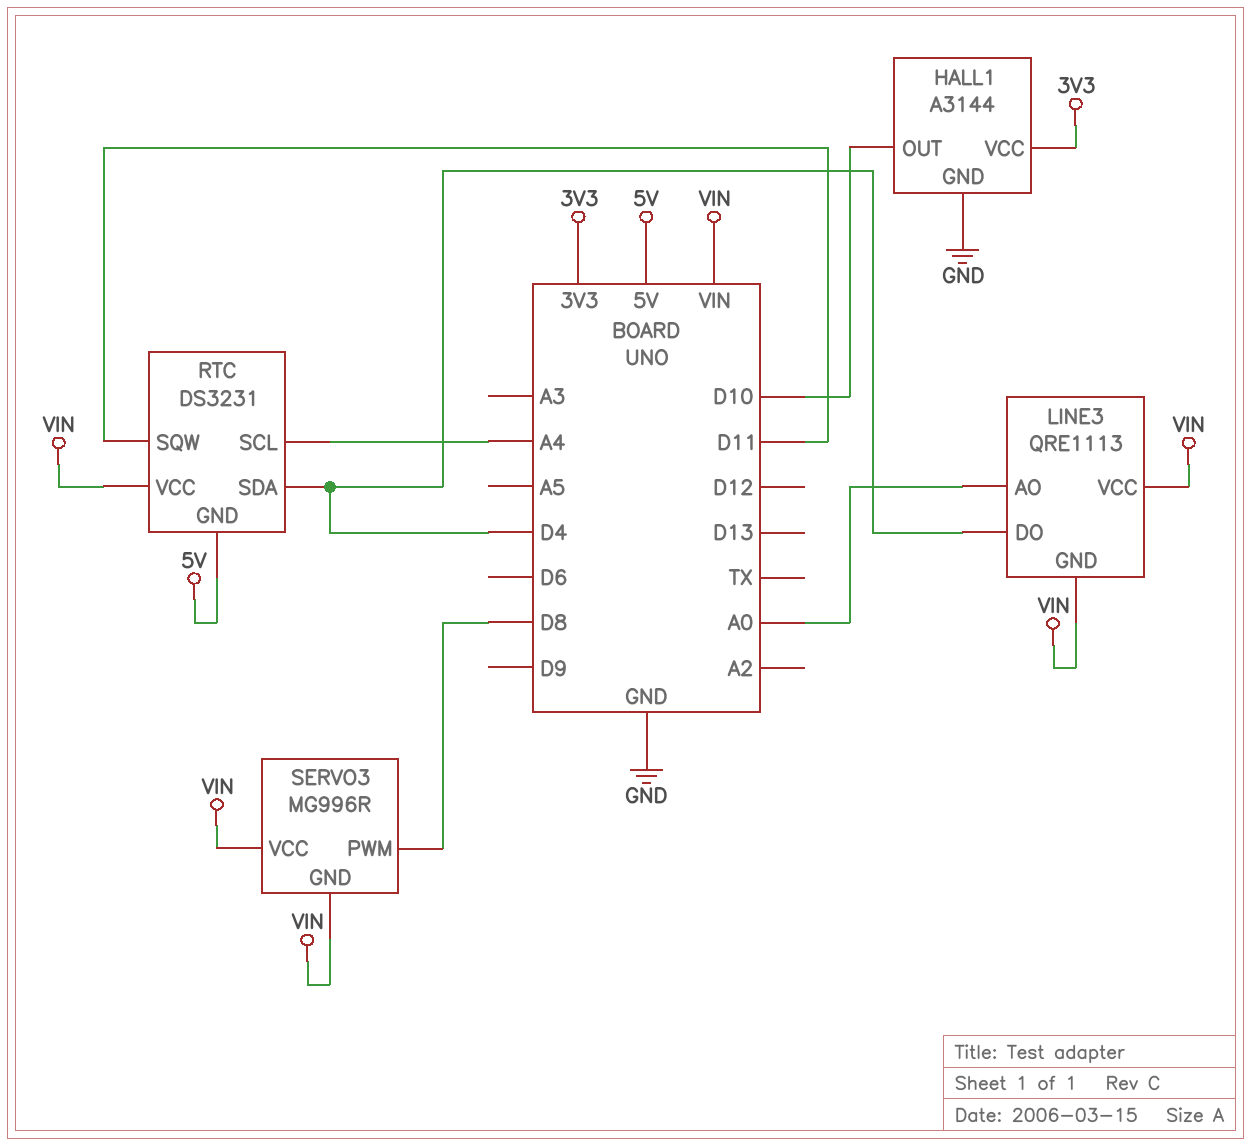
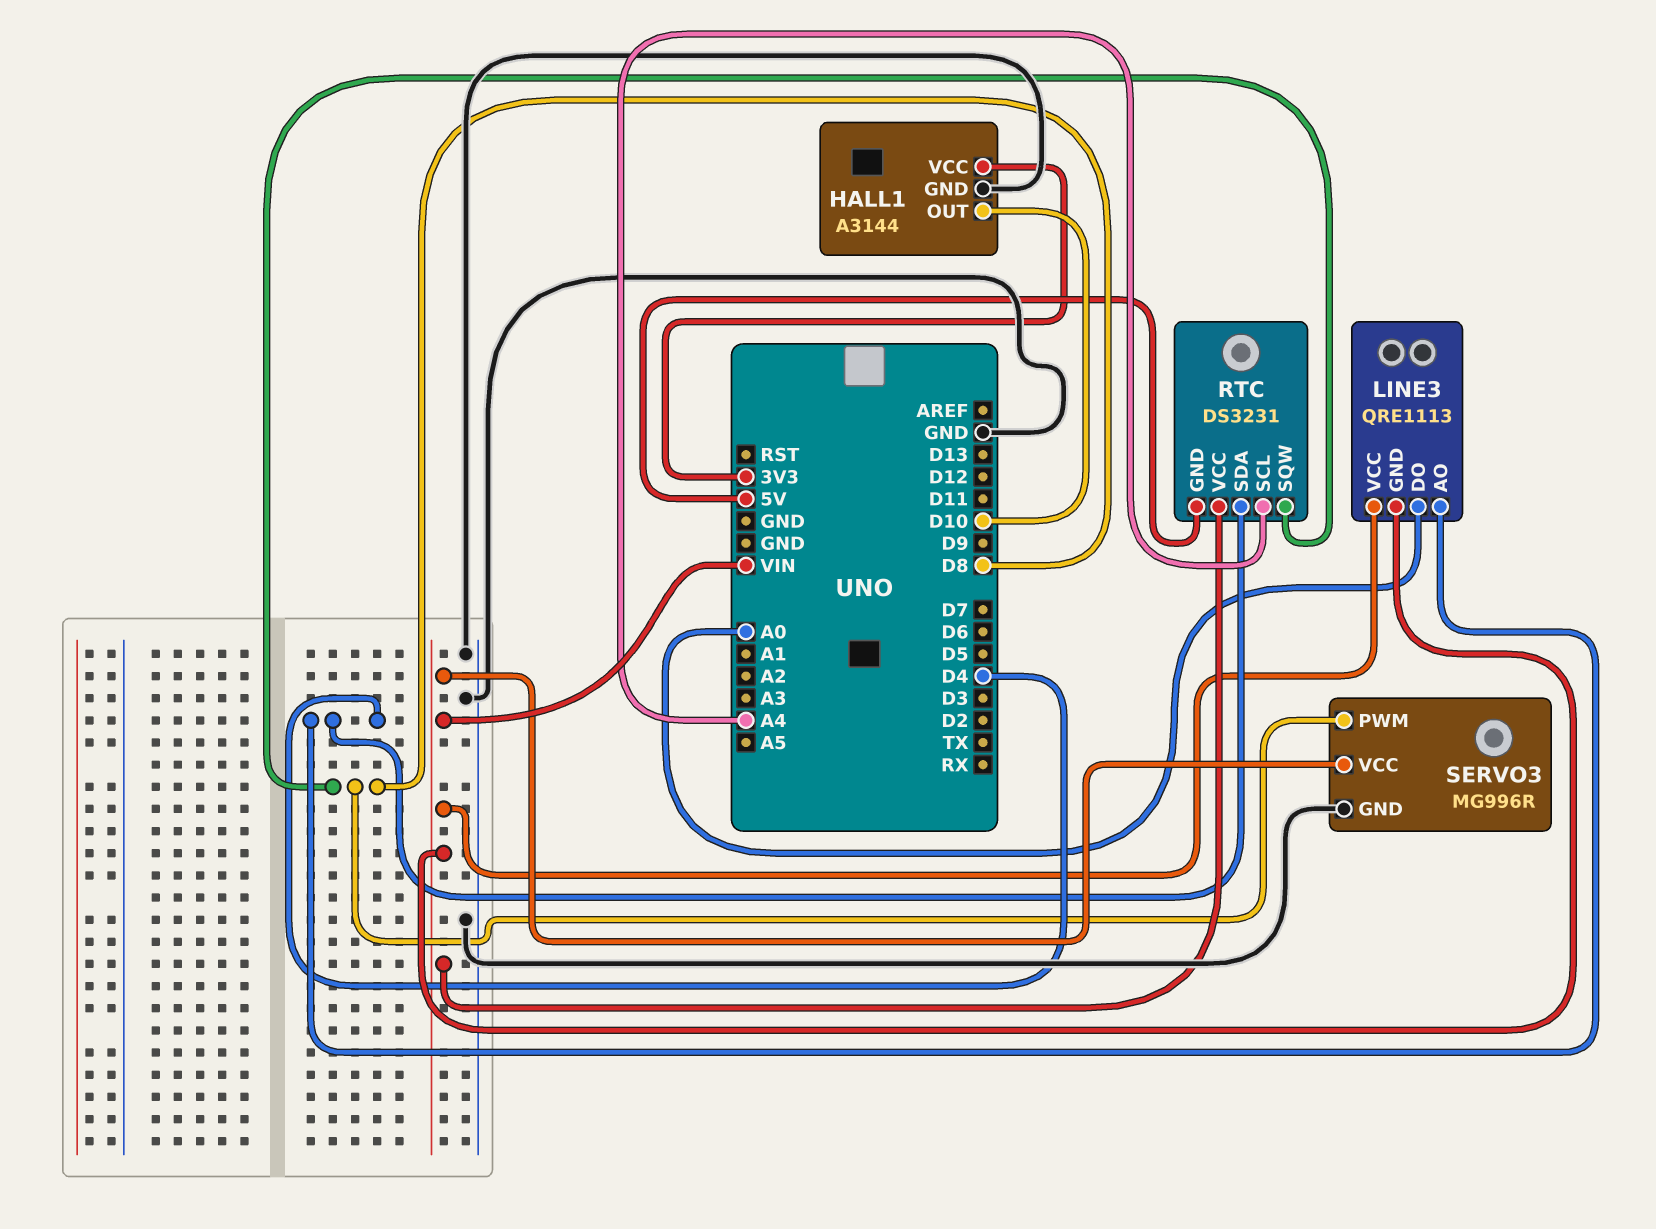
LINE3 pin AO: A0 -> D4
LINE3 pin DO: D4 -> A0
RTC pin SQW: D11 -> D8
SERVO3 pin GND: VIN -> GND

